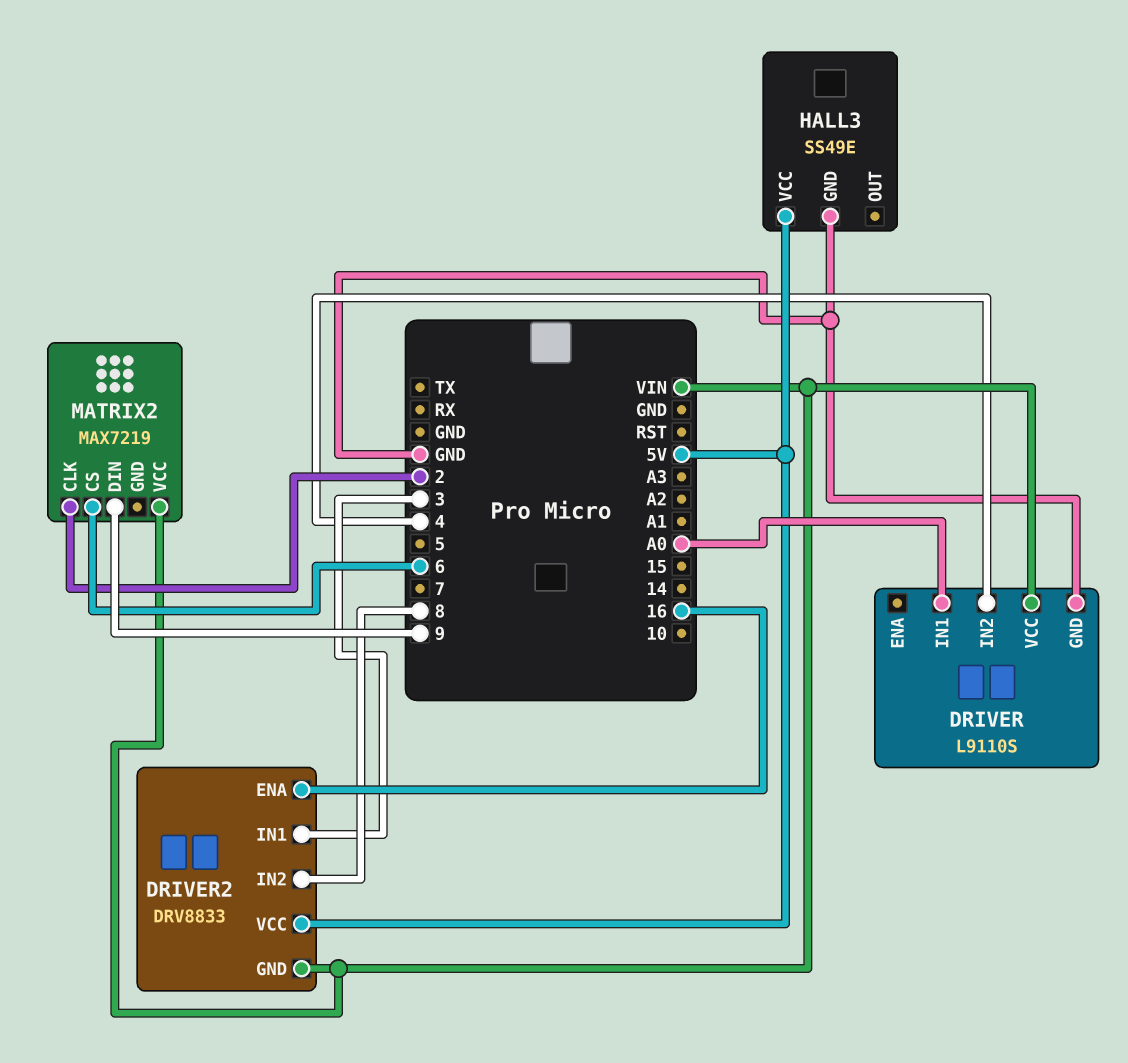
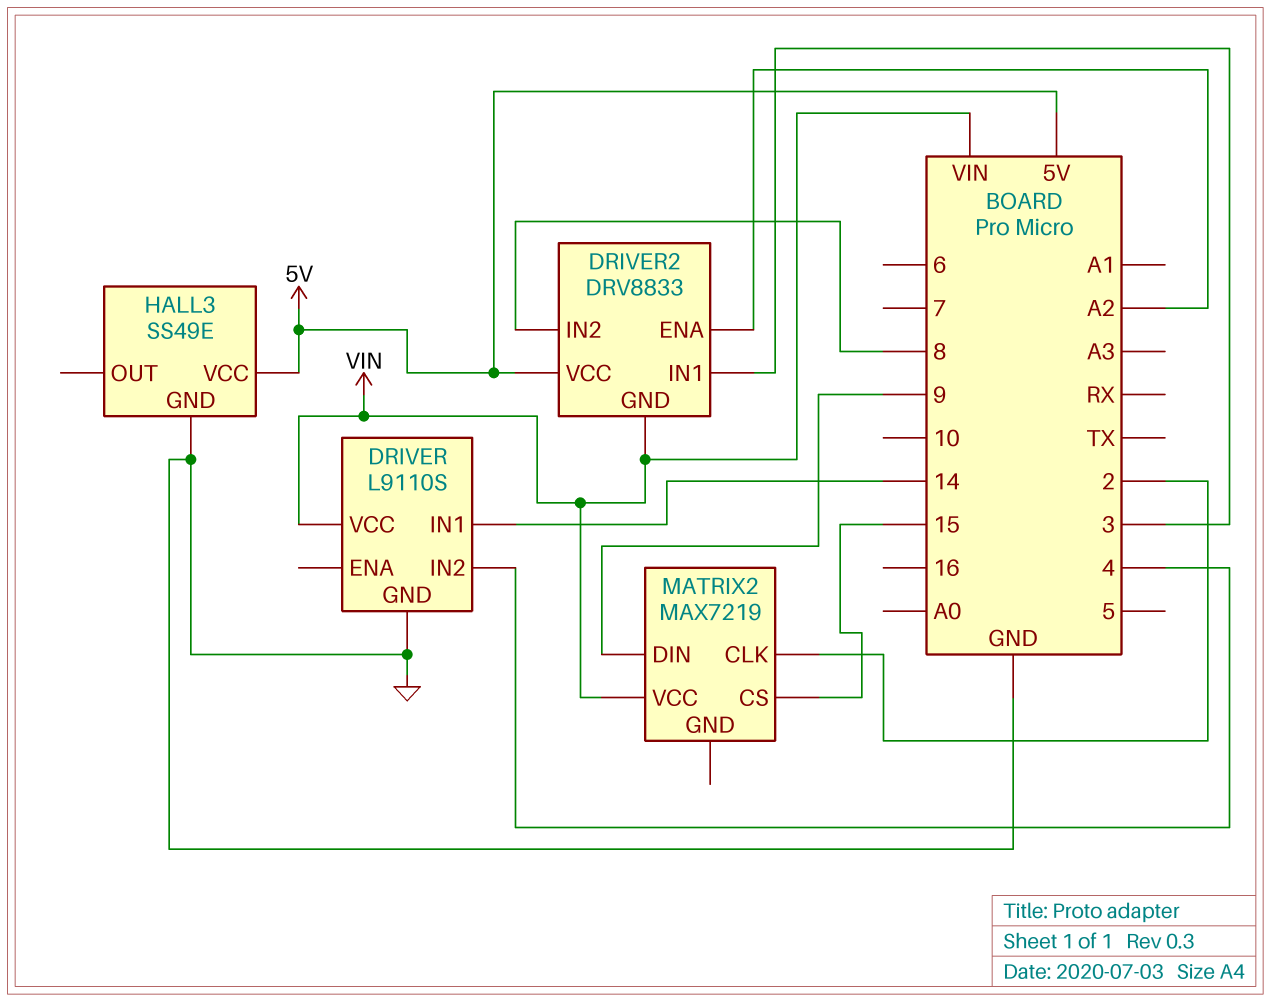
DRIVER pin IN1: A0 -> 14
DRIVER2 pin ENA: 16 -> A2
MATRIX2 pin CS: 6 -> 15

